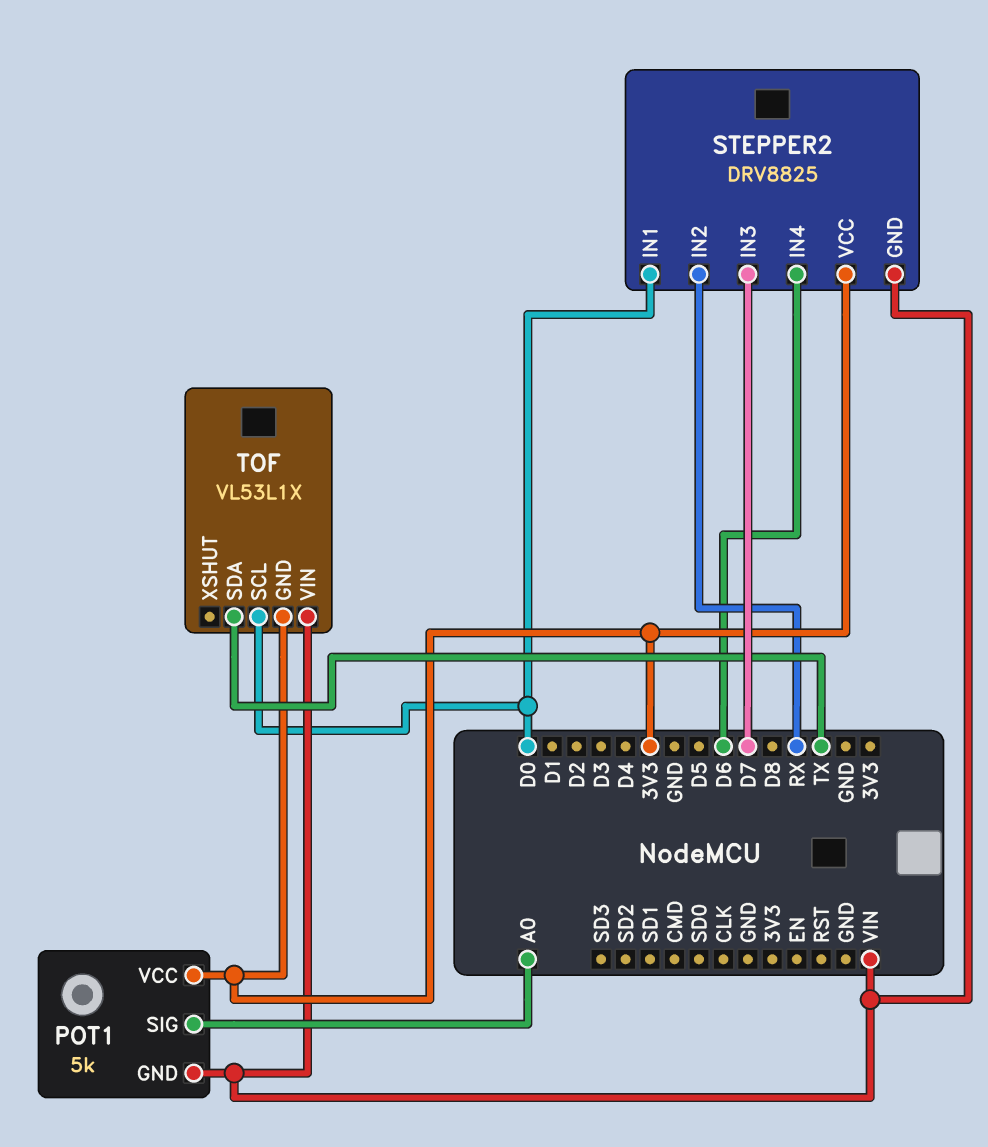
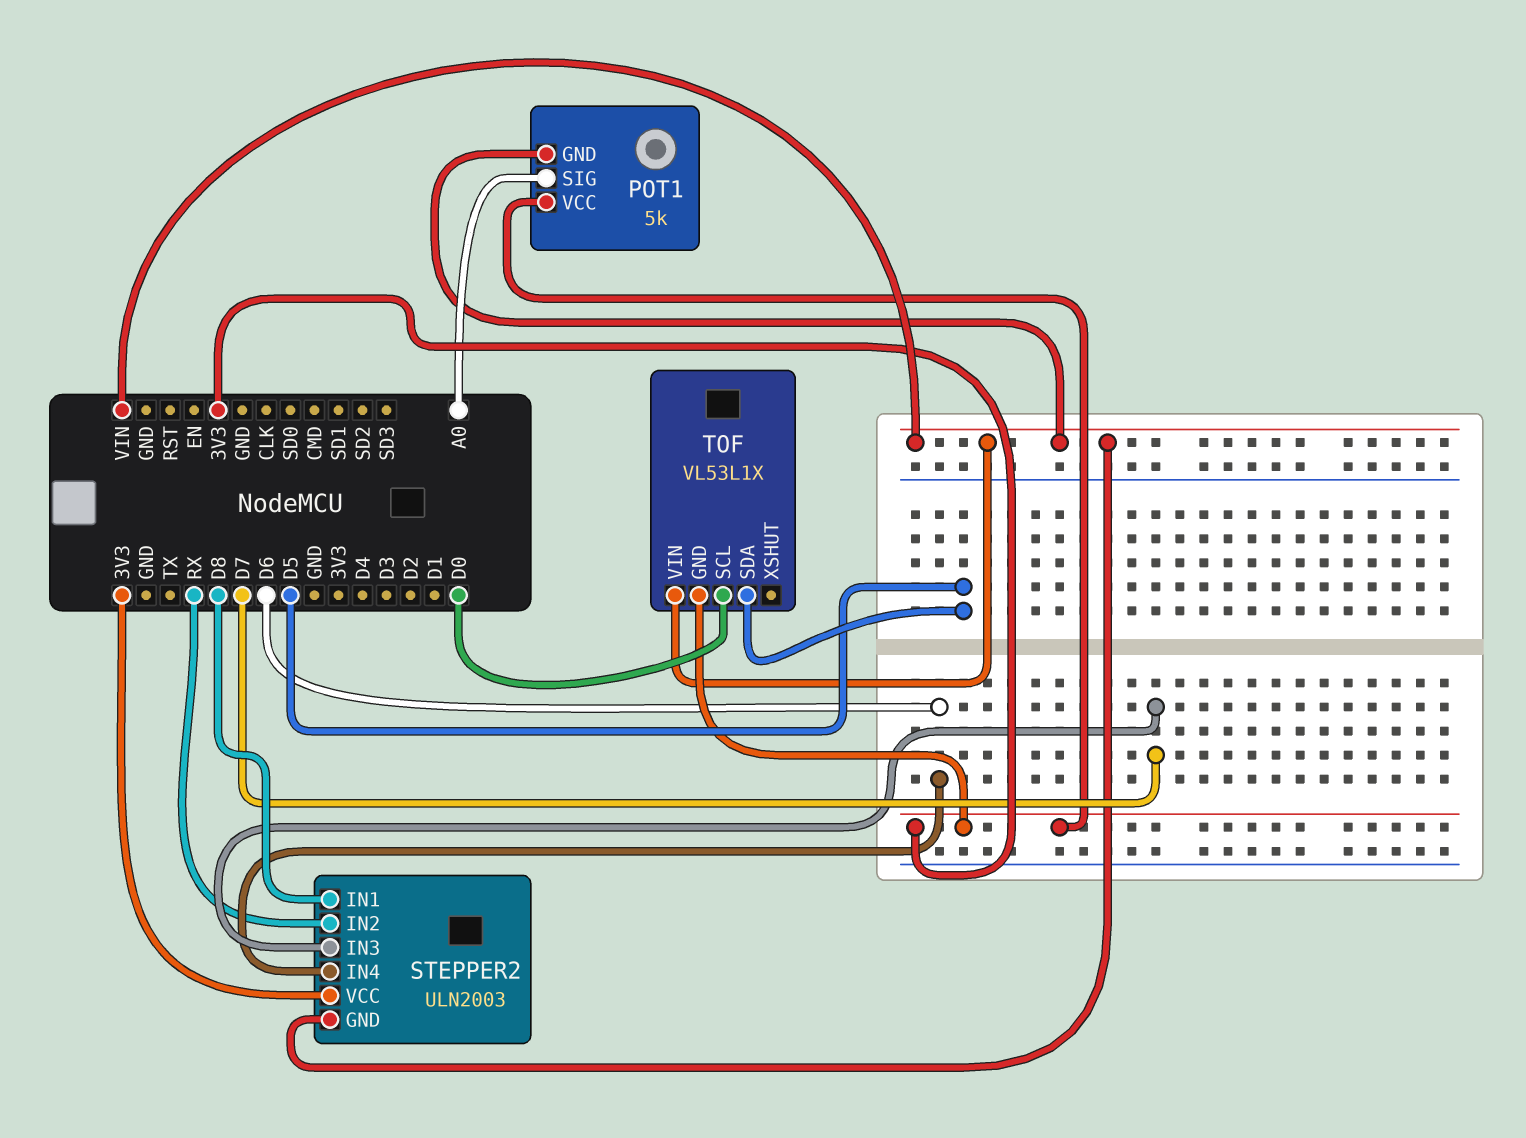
STEPPER2: DRV8825 -> ULN2003
STEPPER2 pin IN1: D0 -> D8
TOF pin SDA: TX -> D5

